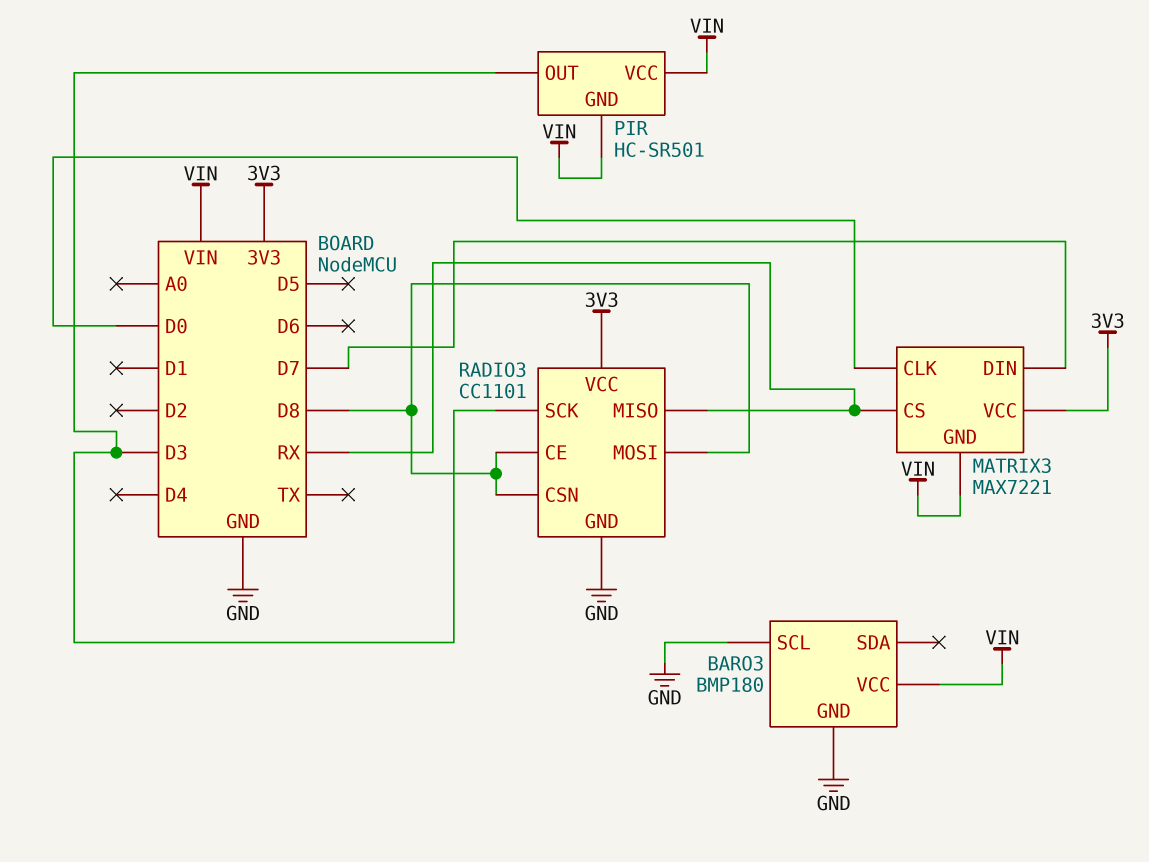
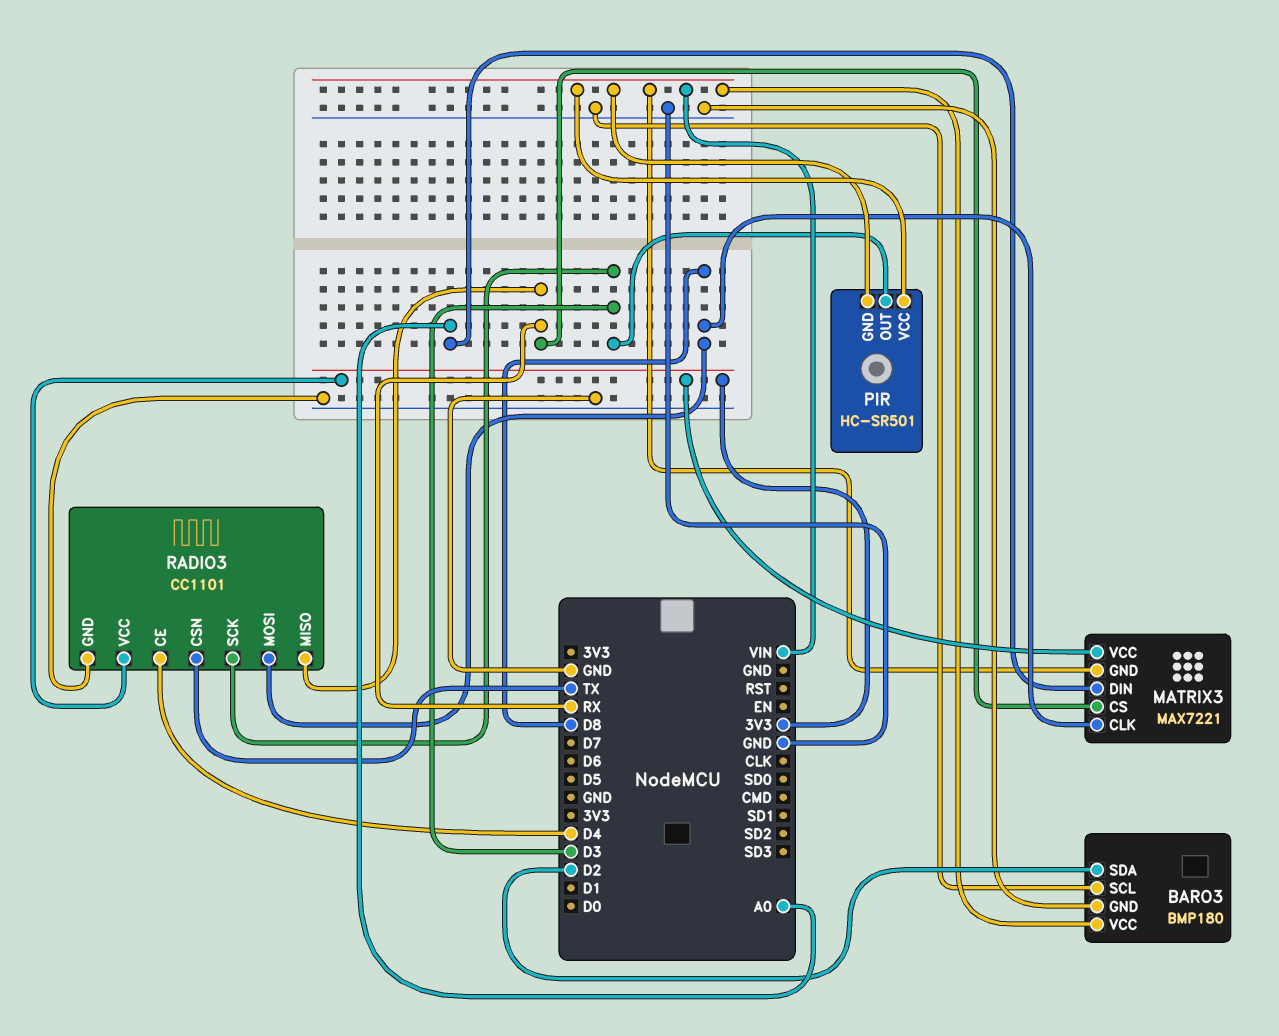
BARO3 pin SDA: none -> D2
MATRIX3 pin CLK: D0 -> D8
MATRIX3 pin DIN: D7 -> A0
RADIO3 pin CE: D8 -> D4
RADIO3 pin CSN: D8 -> TX

